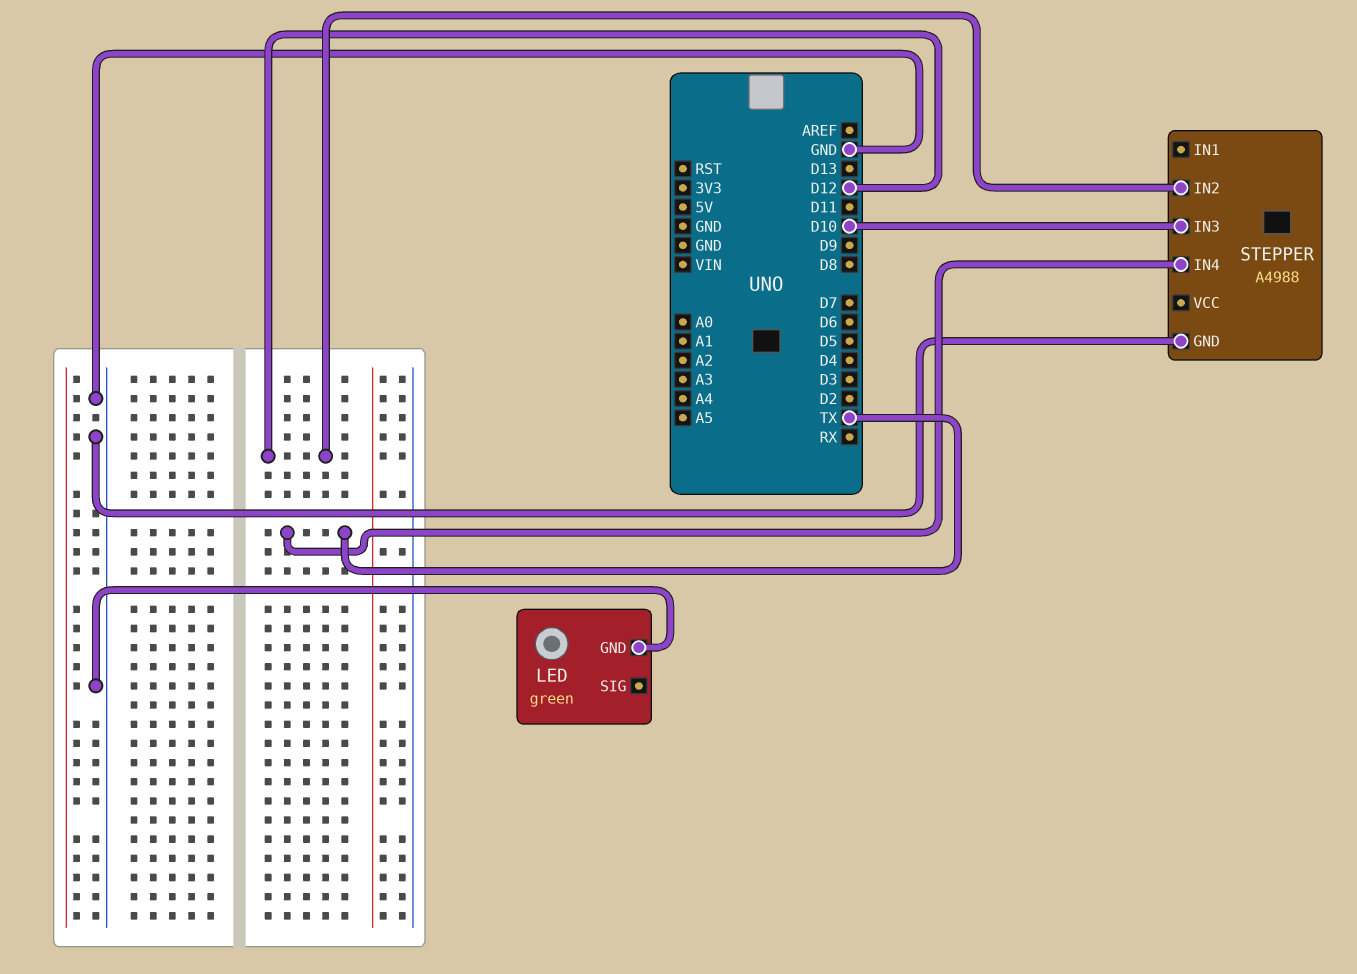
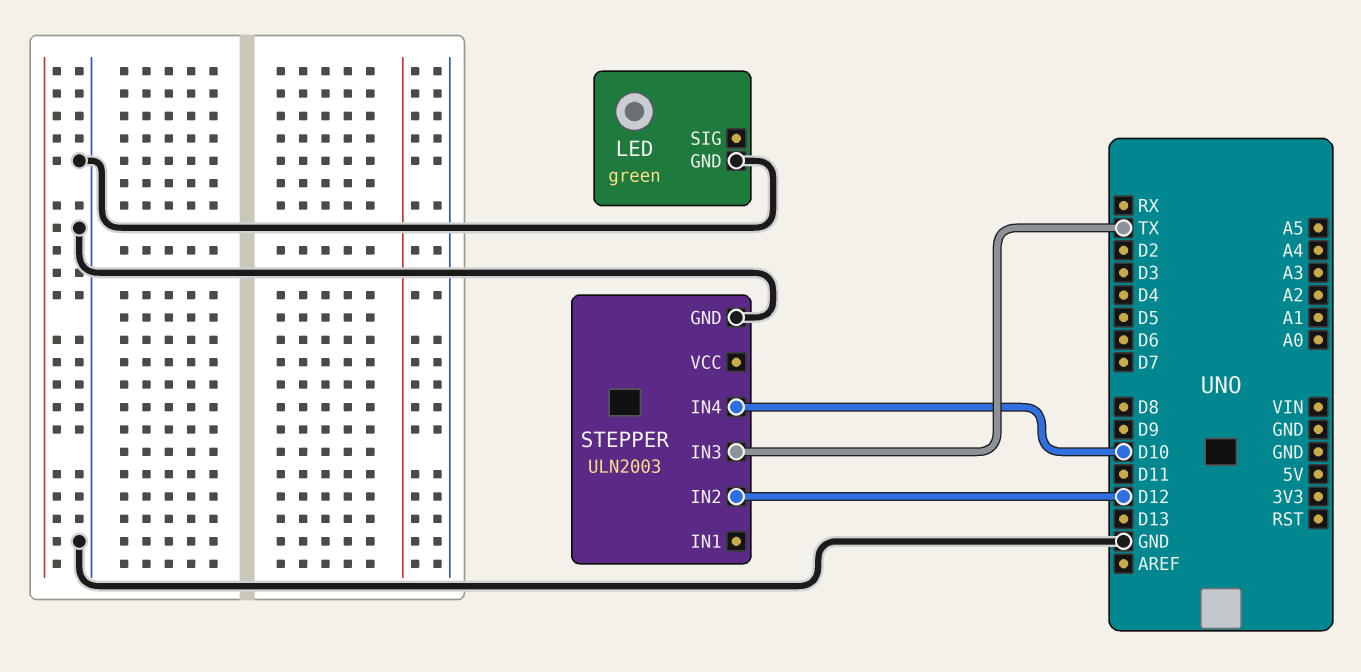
STEPPER: A4988 -> ULN2003
STEPPER pin IN3: D10 -> TX
STEPPER pin IN4: TX -> D10

